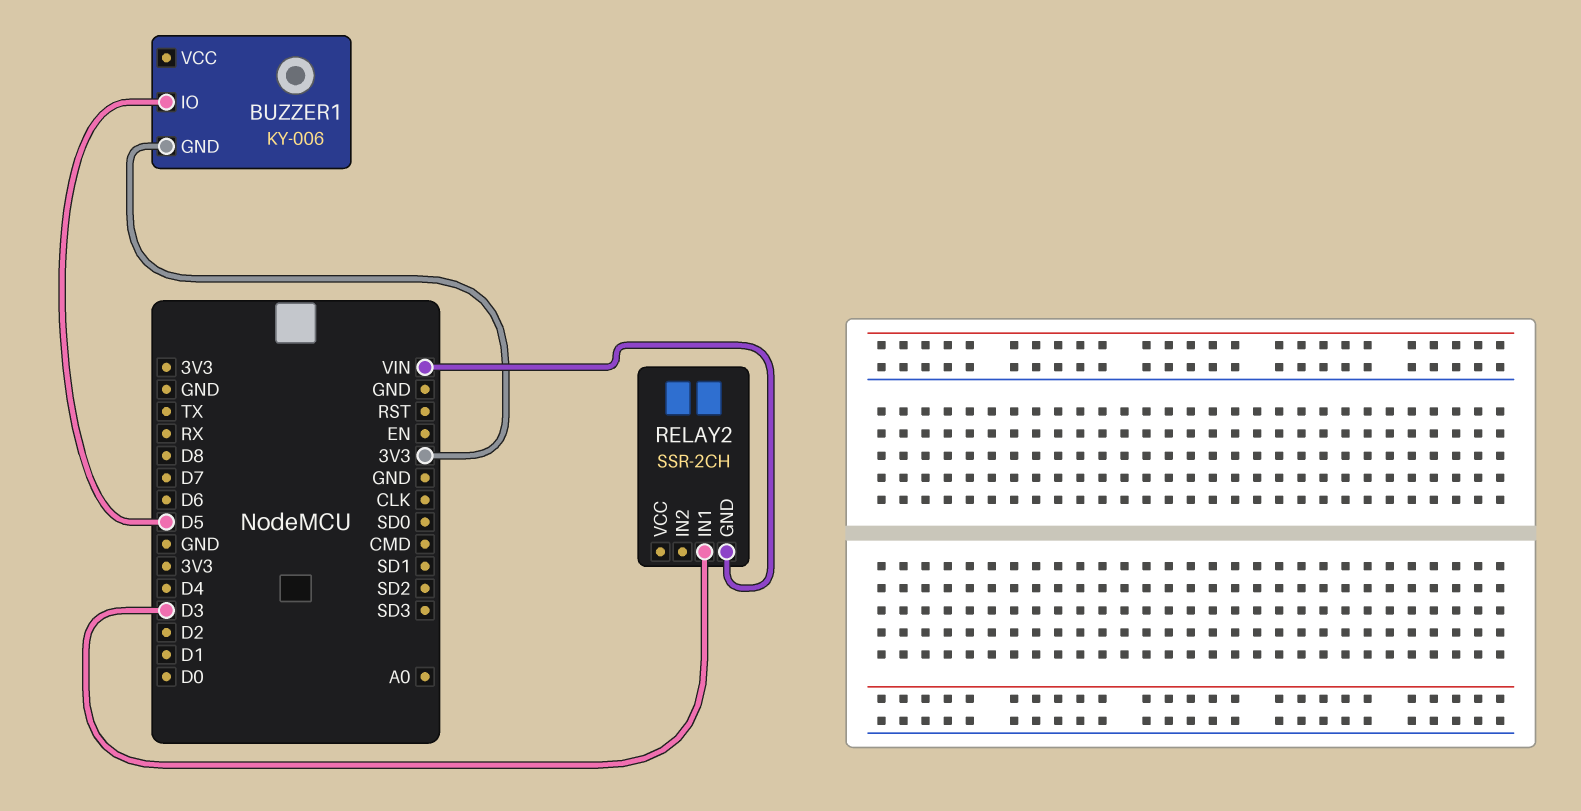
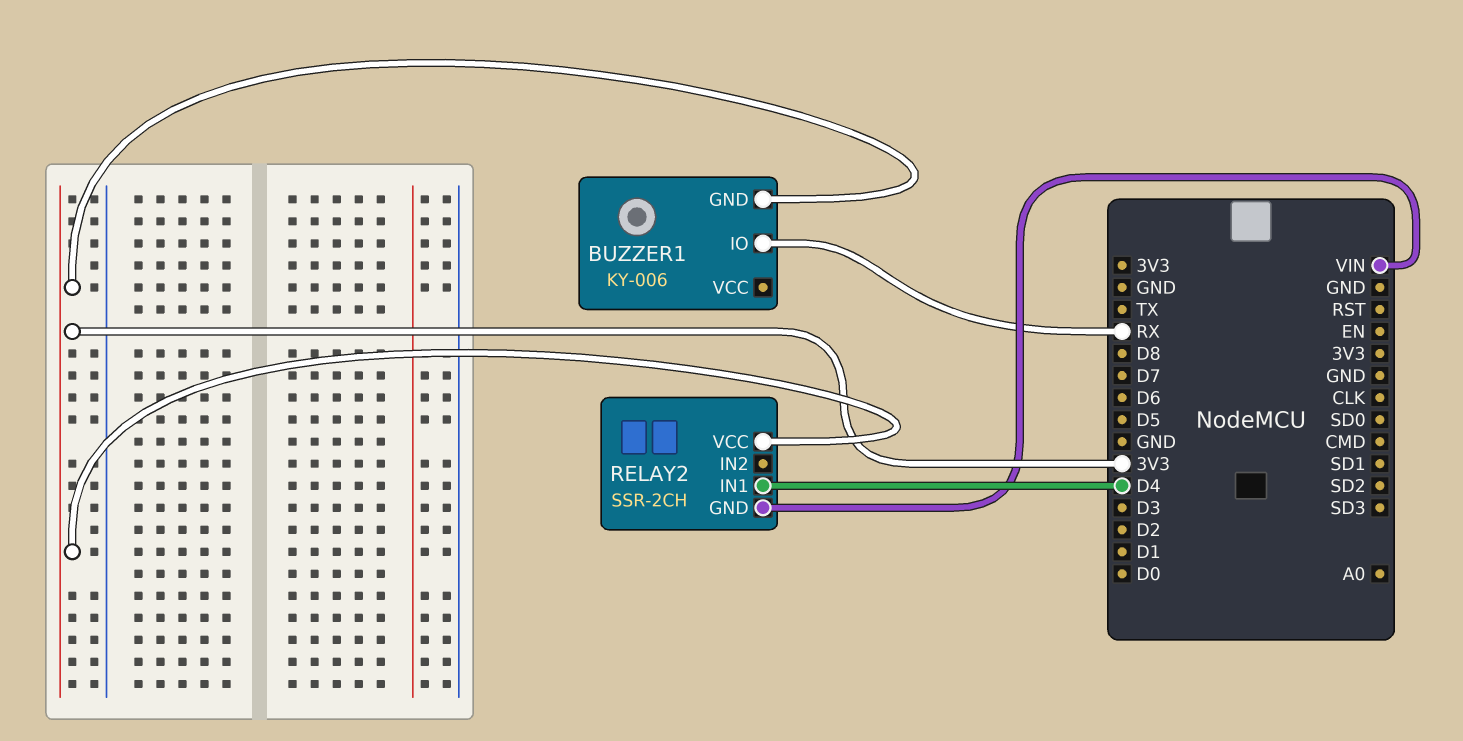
BUZZER1 pin IO: D5 -> RX
RELAY2 pin IN1: D3 -> D4
RELAY2 pin VCC: none -> 3V3

